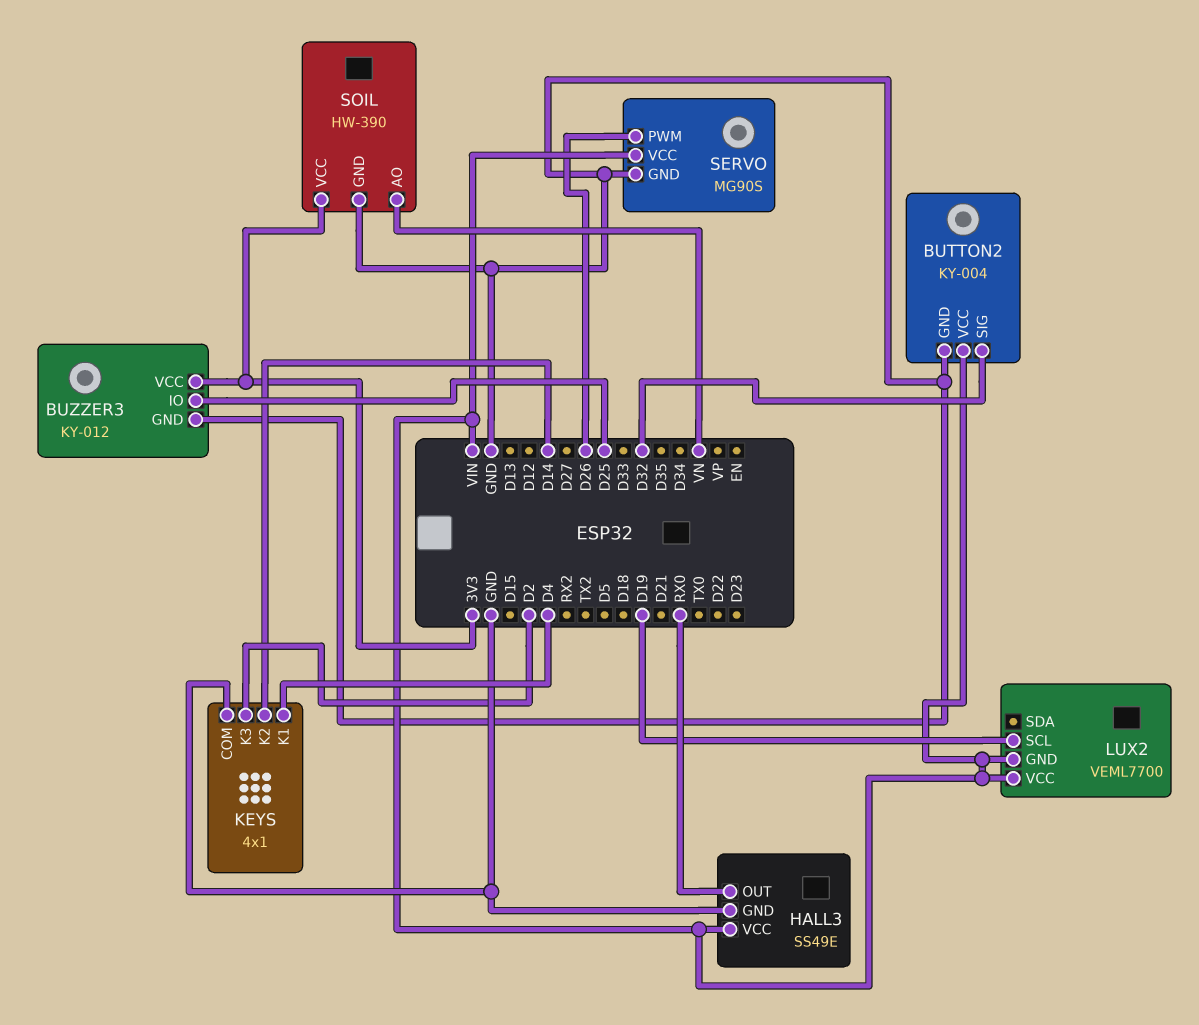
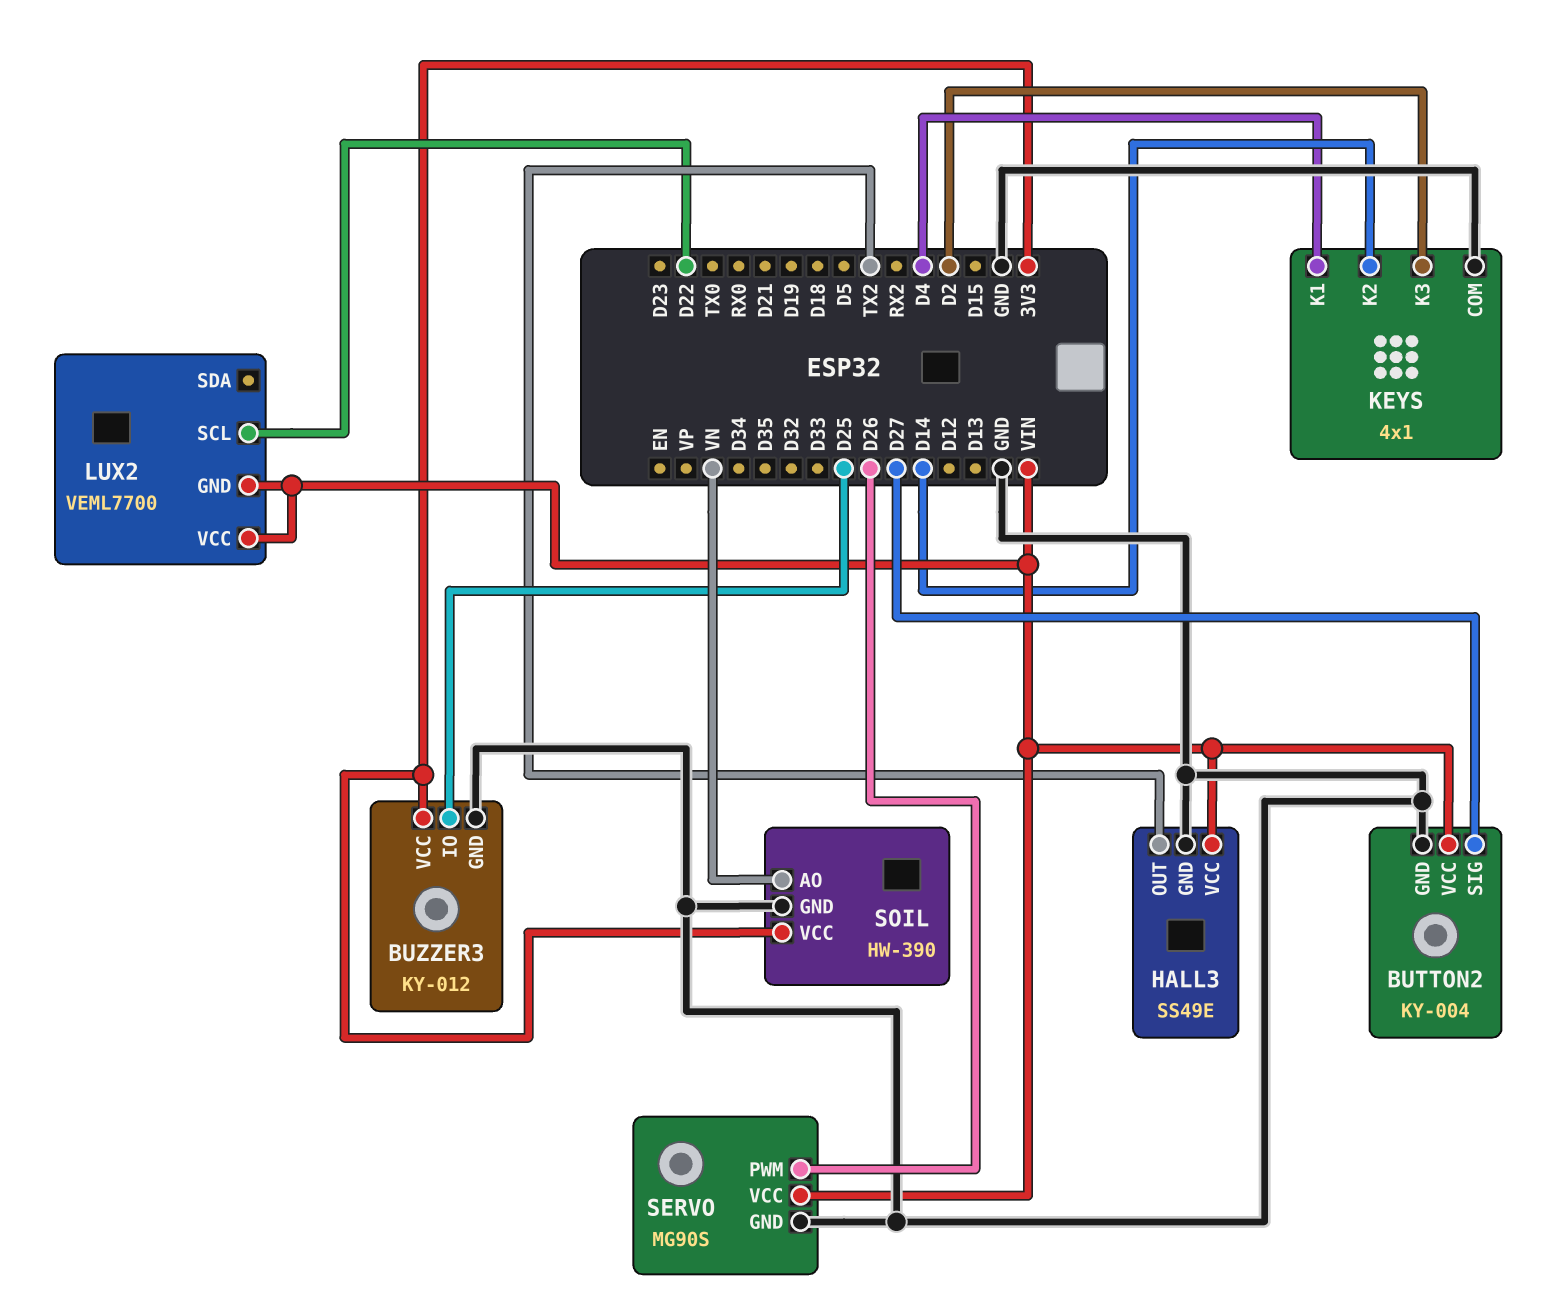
BUTTON2 pin SIG: D32 -> D27
HALL3 pin OUT: RX0 -> TX2
LUX2 pin SCL: D19 -> D22

